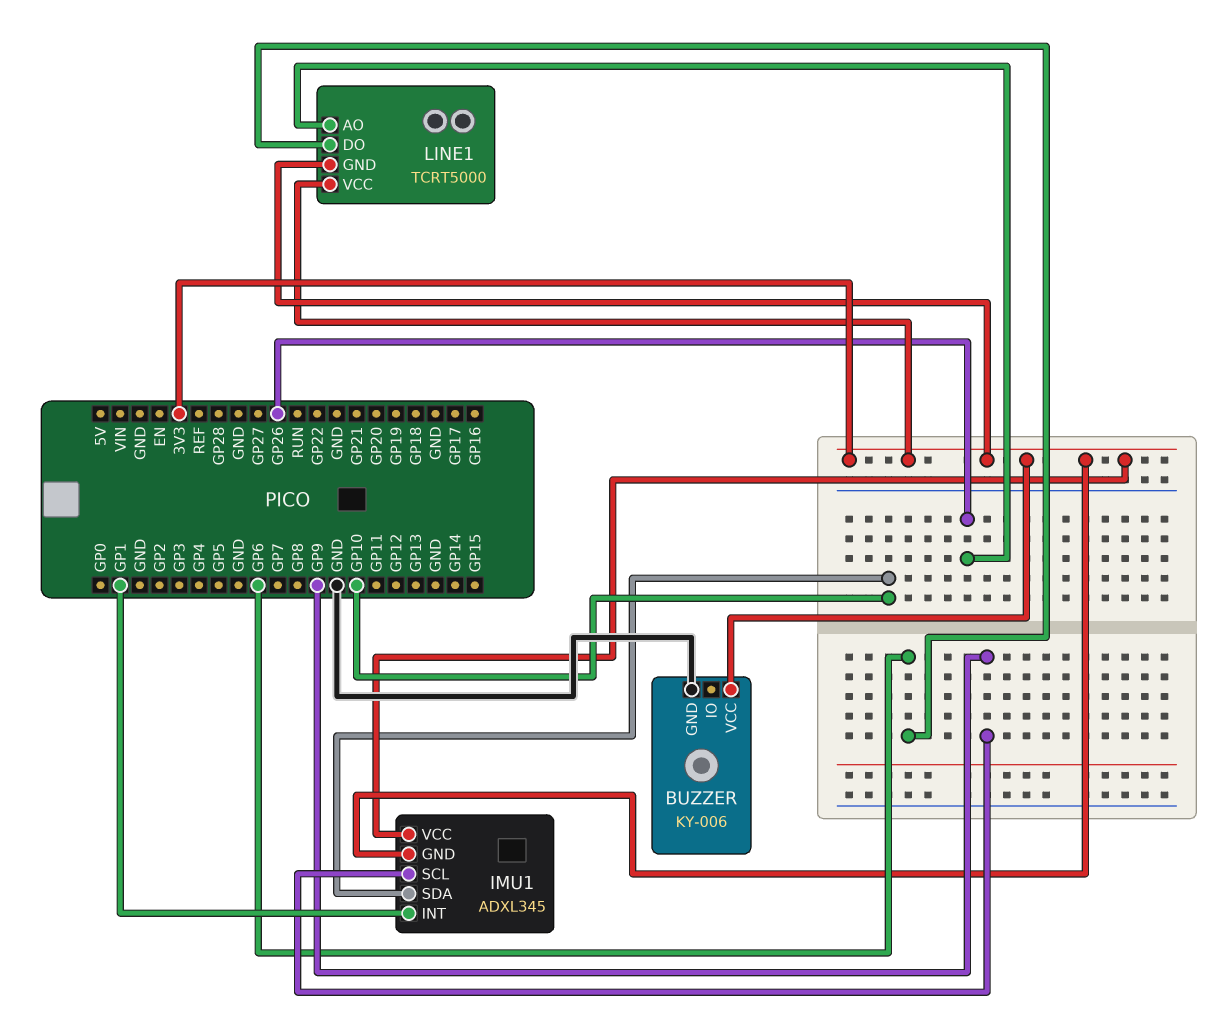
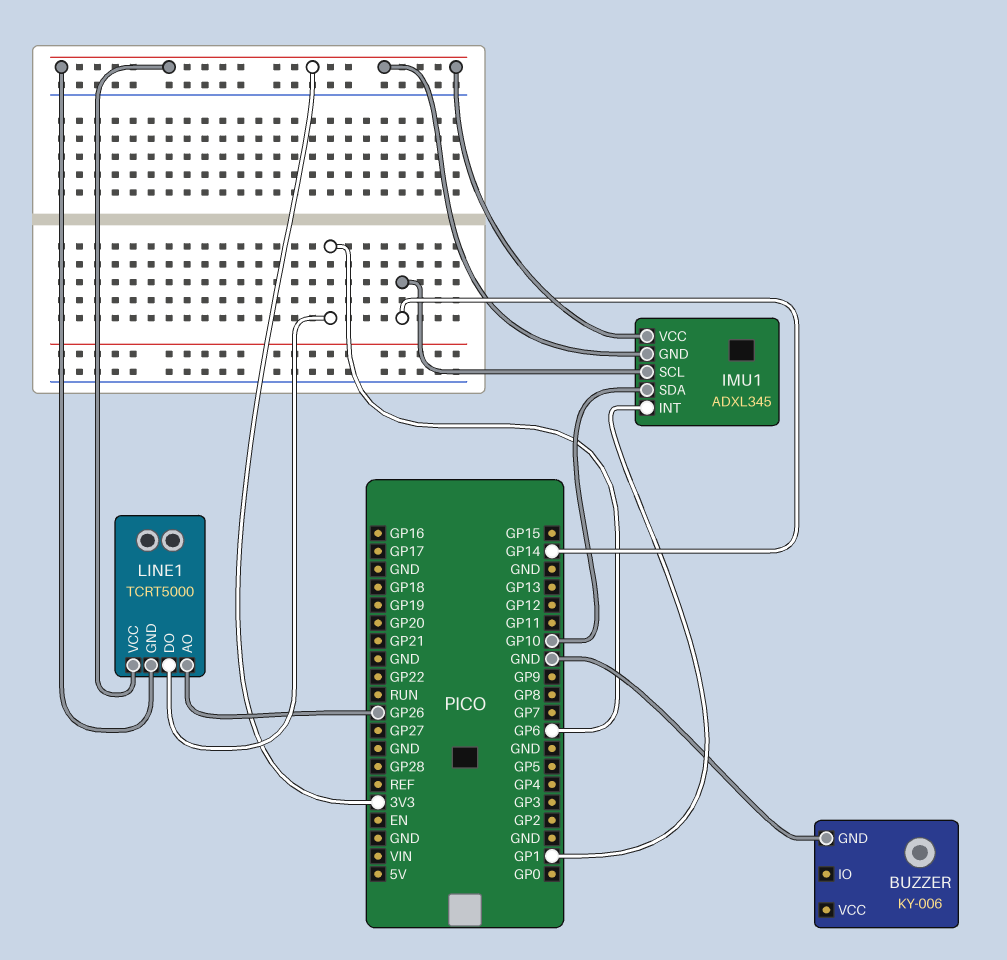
BUZZER pin VCC: 3V3 -> none
IMU1 pin SCL: GP9 -> GP14

